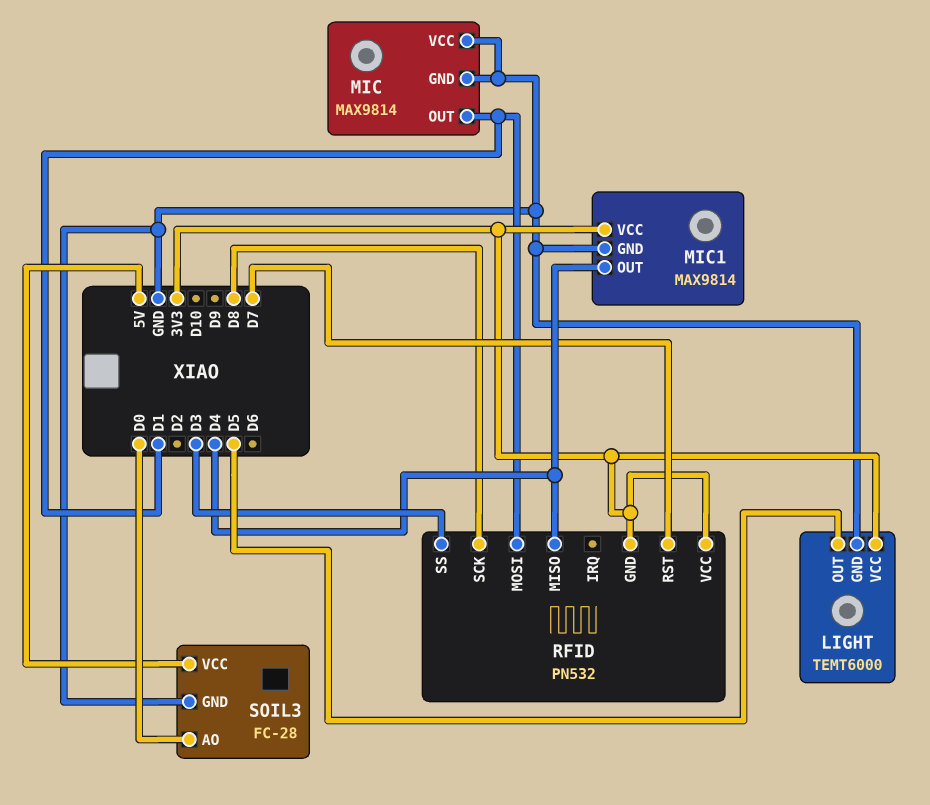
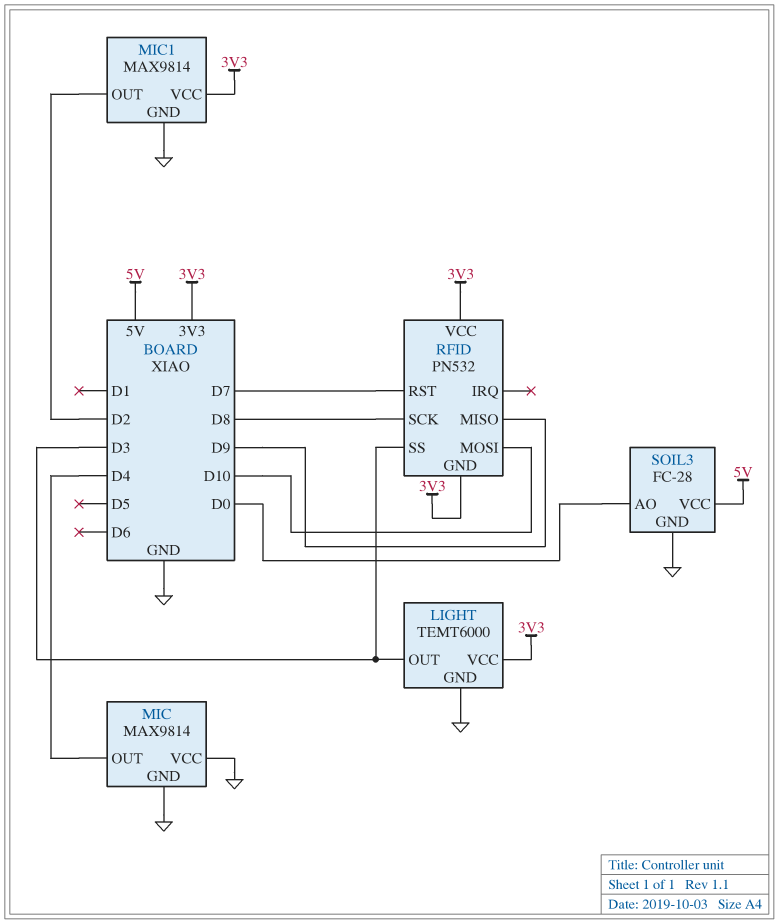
LIGHT pin OUT: D5 -> D3
MIC pin OUT: D1 -> D4
MIC1 pin OUT: D4 -> D2
RFID pin MISO: D4 -> D9
RFID pin MOSI: D1 -> D10

